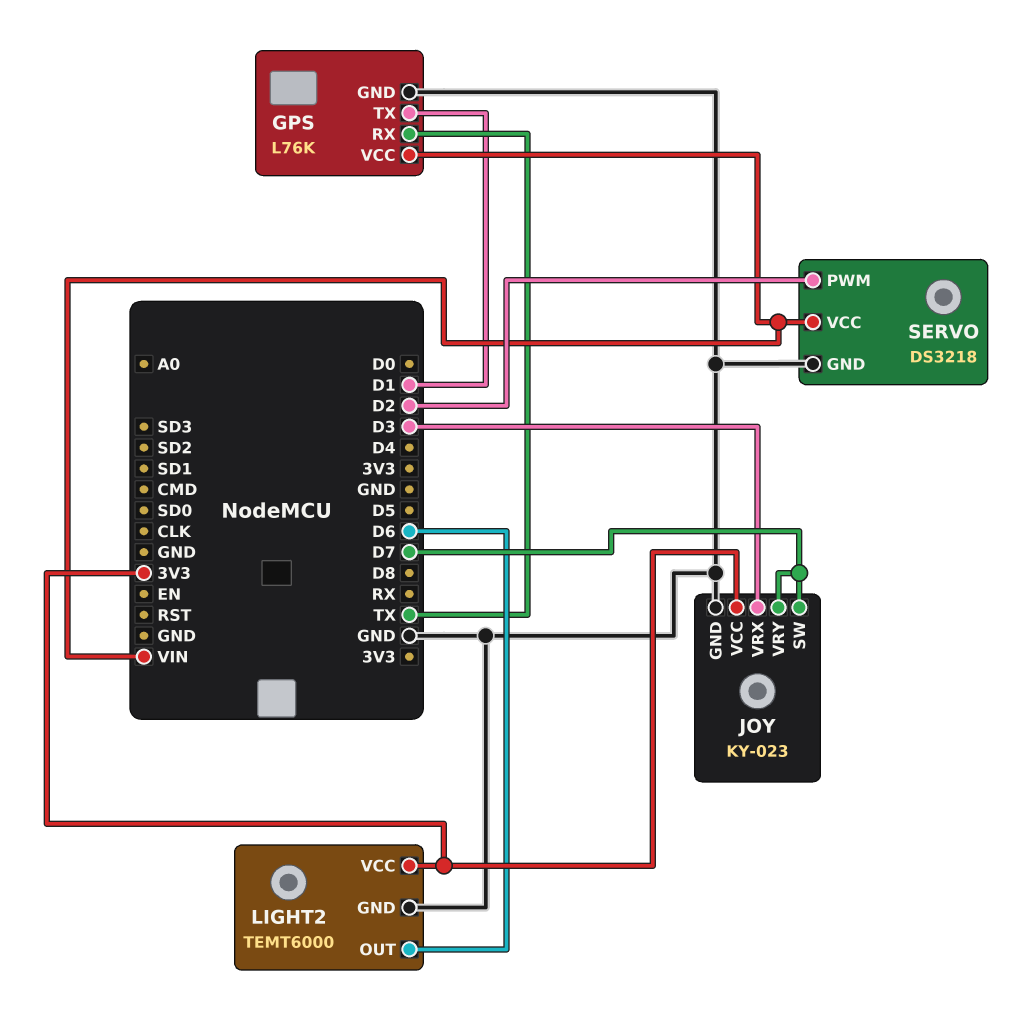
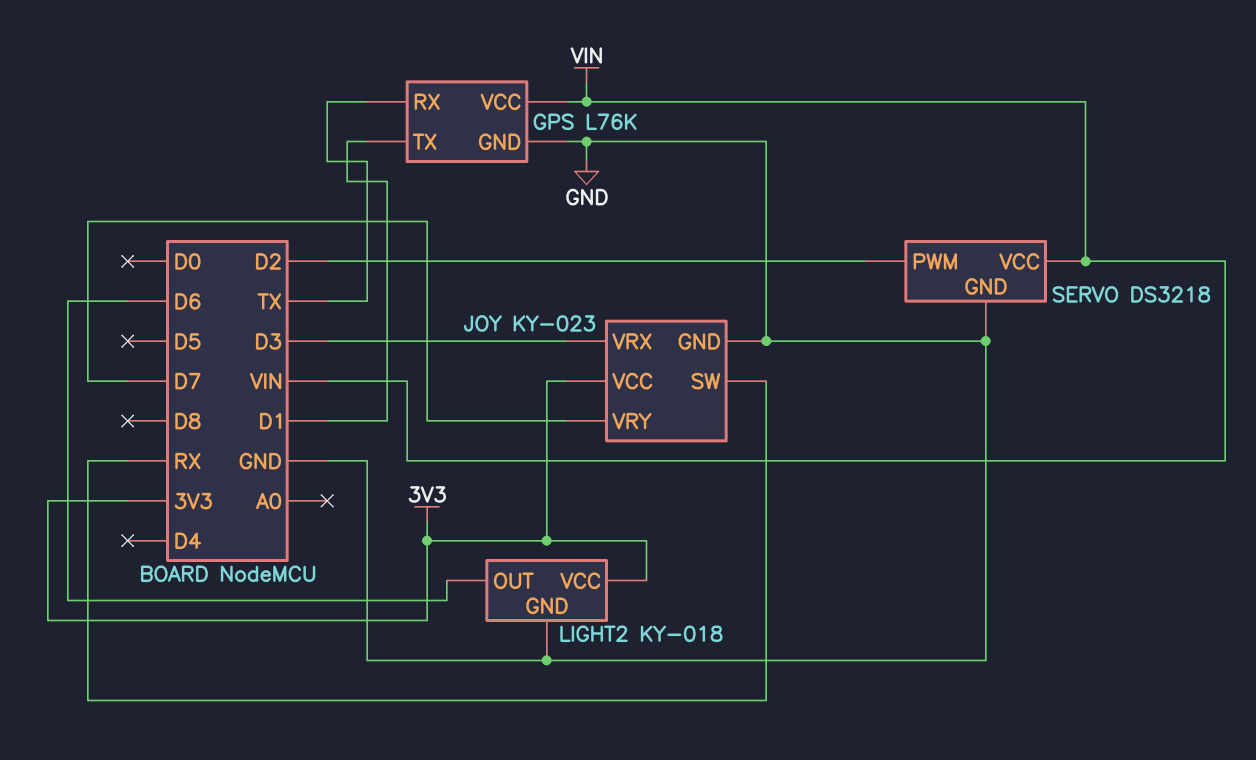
JOY pin SW: D7 -> RX
LIGHT2: TEMT6000 -> KY-018

